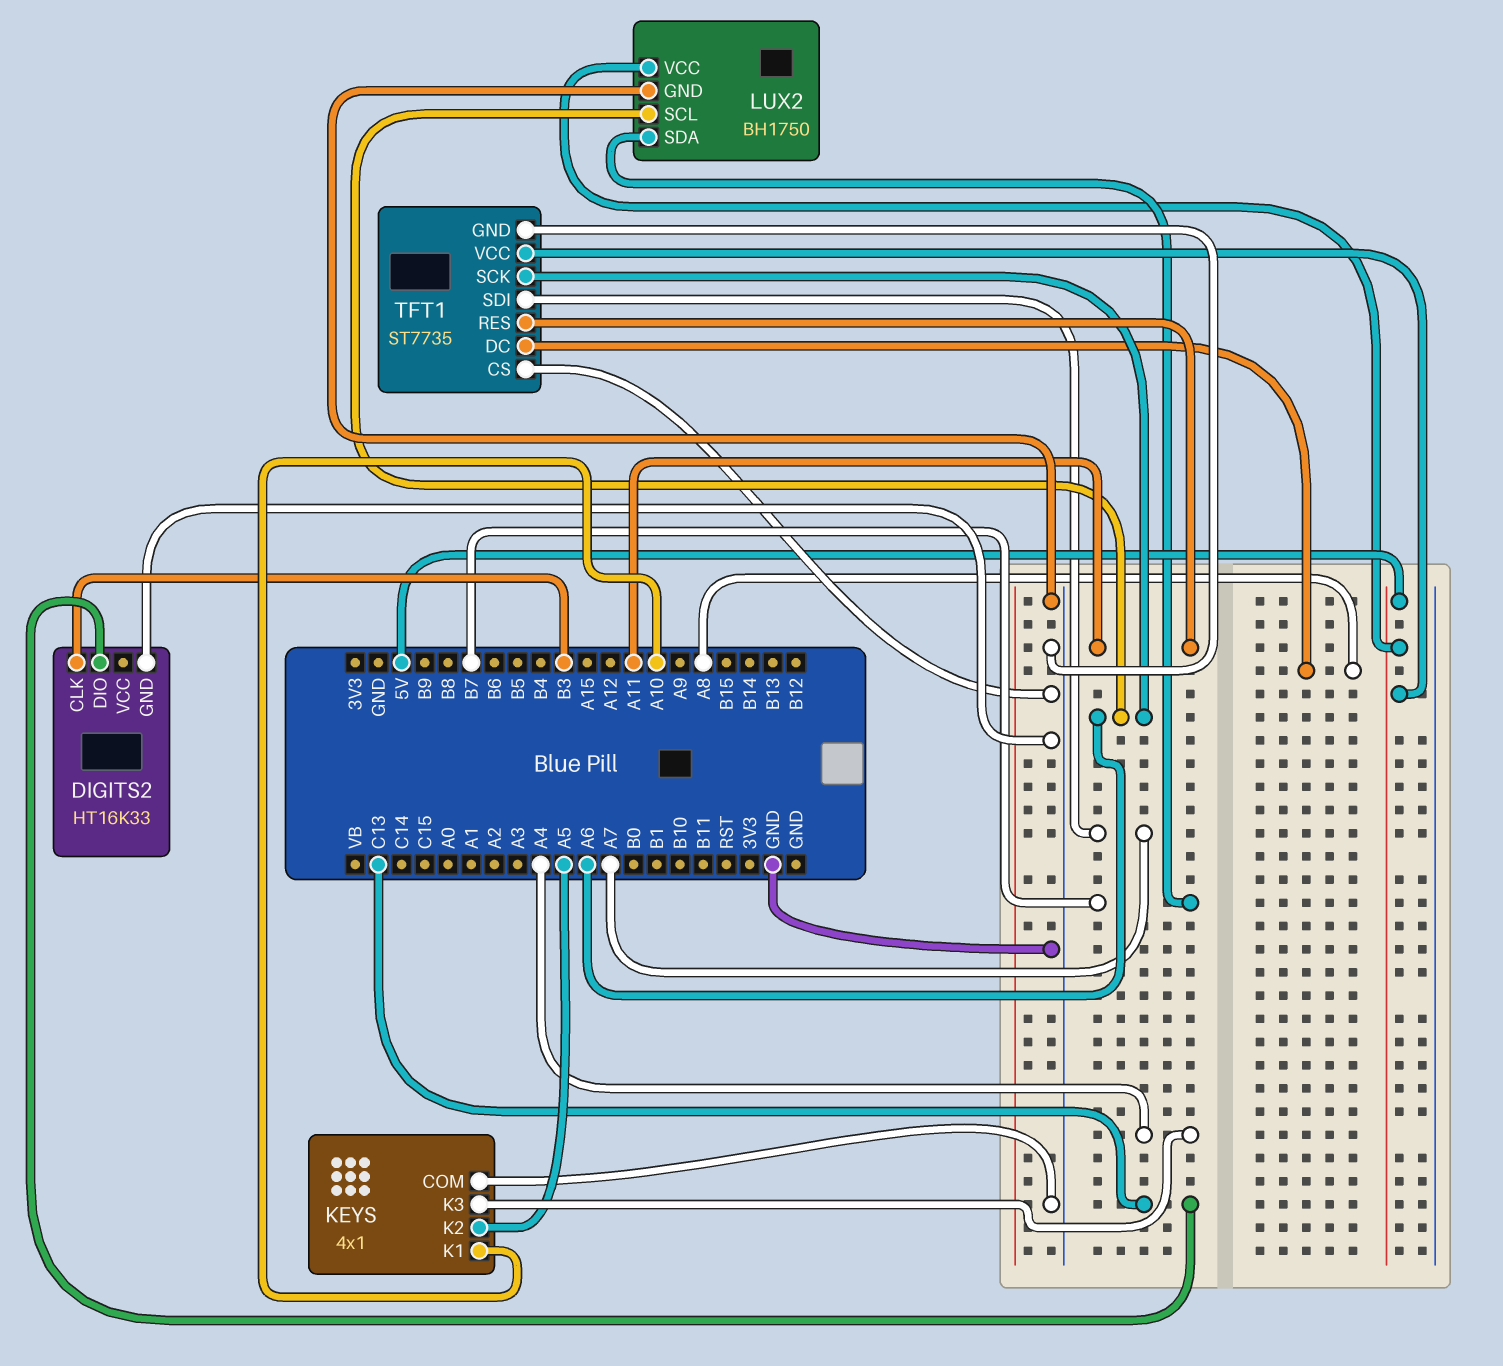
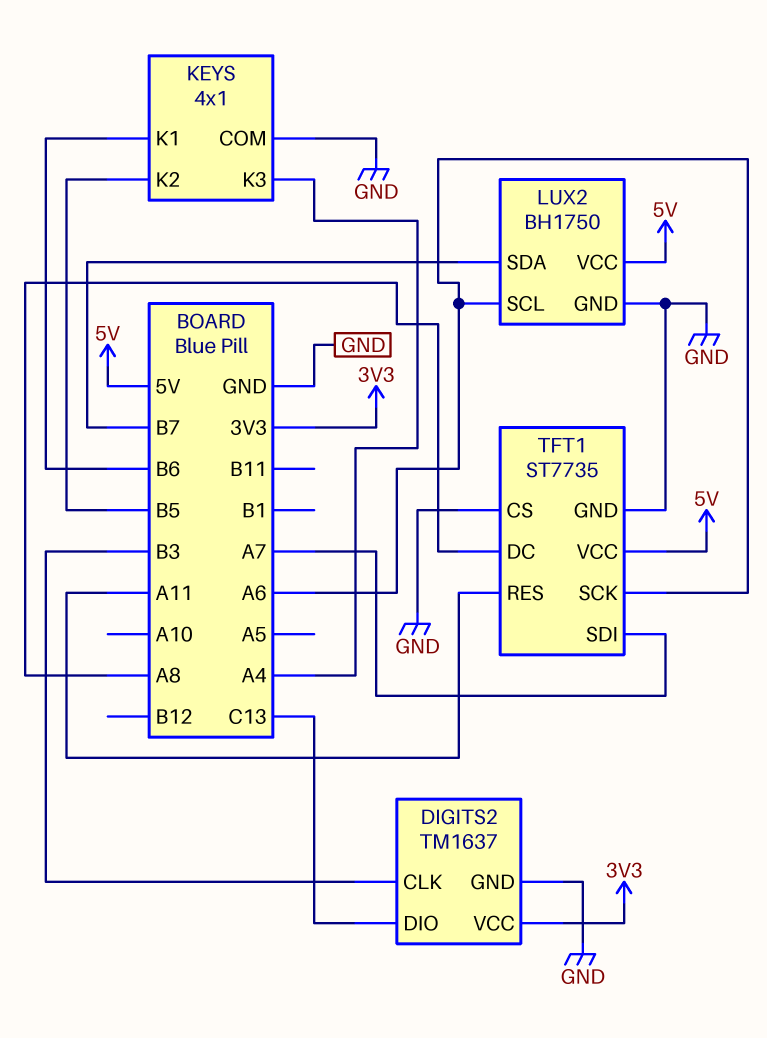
DIGITS2: HT16K33 -> TM1637
DIGITS2 pin VCC: none -> 3V3
KEYS pin K1: A10 -> B6
KEYS pin K2: A5 -> B5

